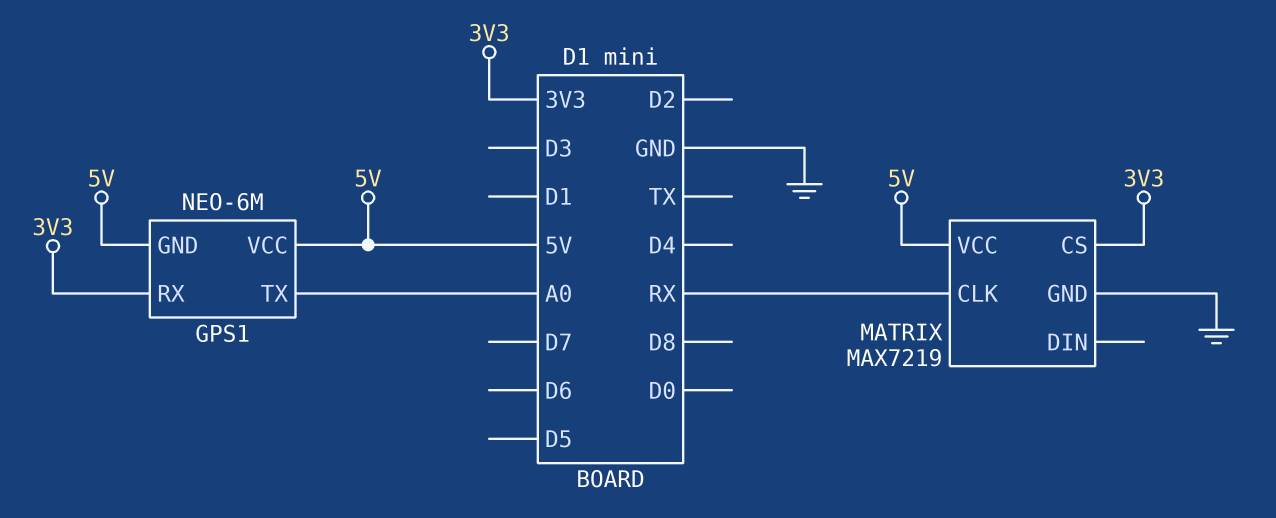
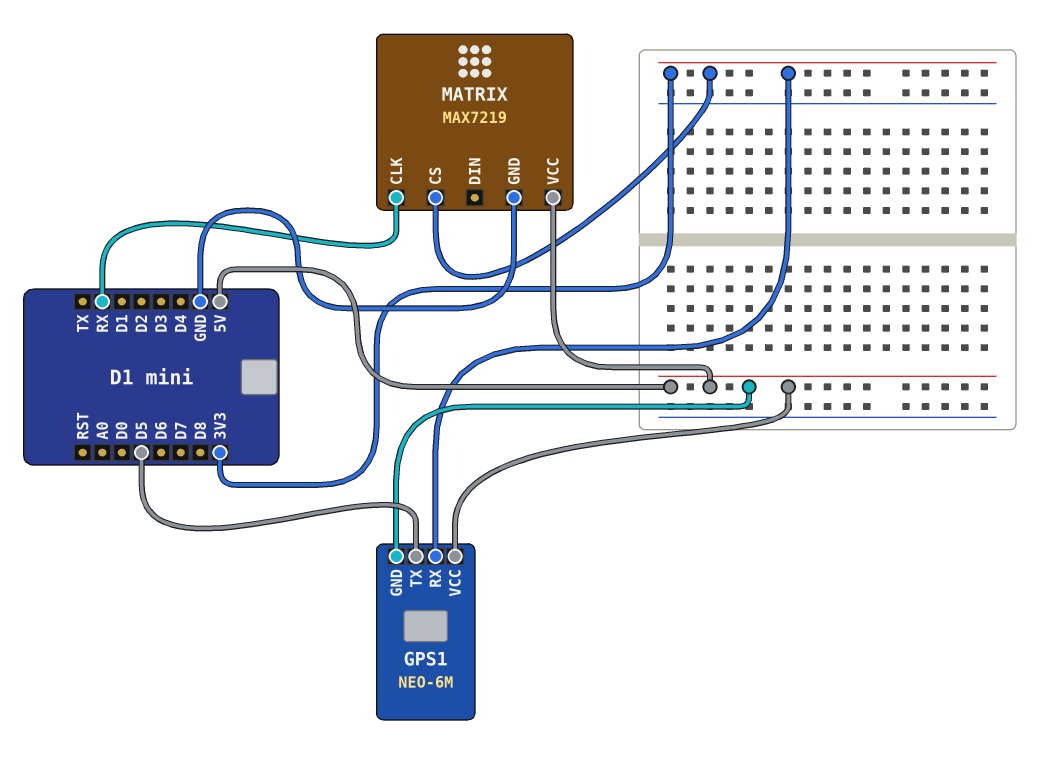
GPS1 pin TX: A0 -> D5

